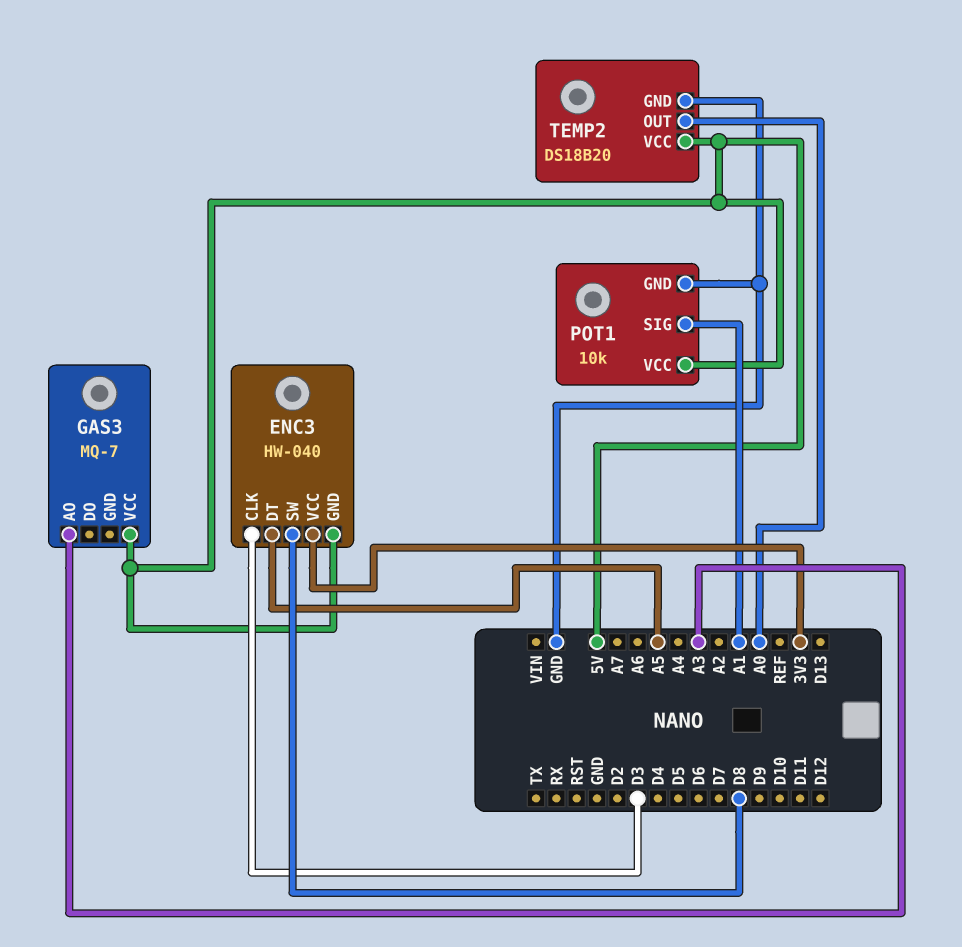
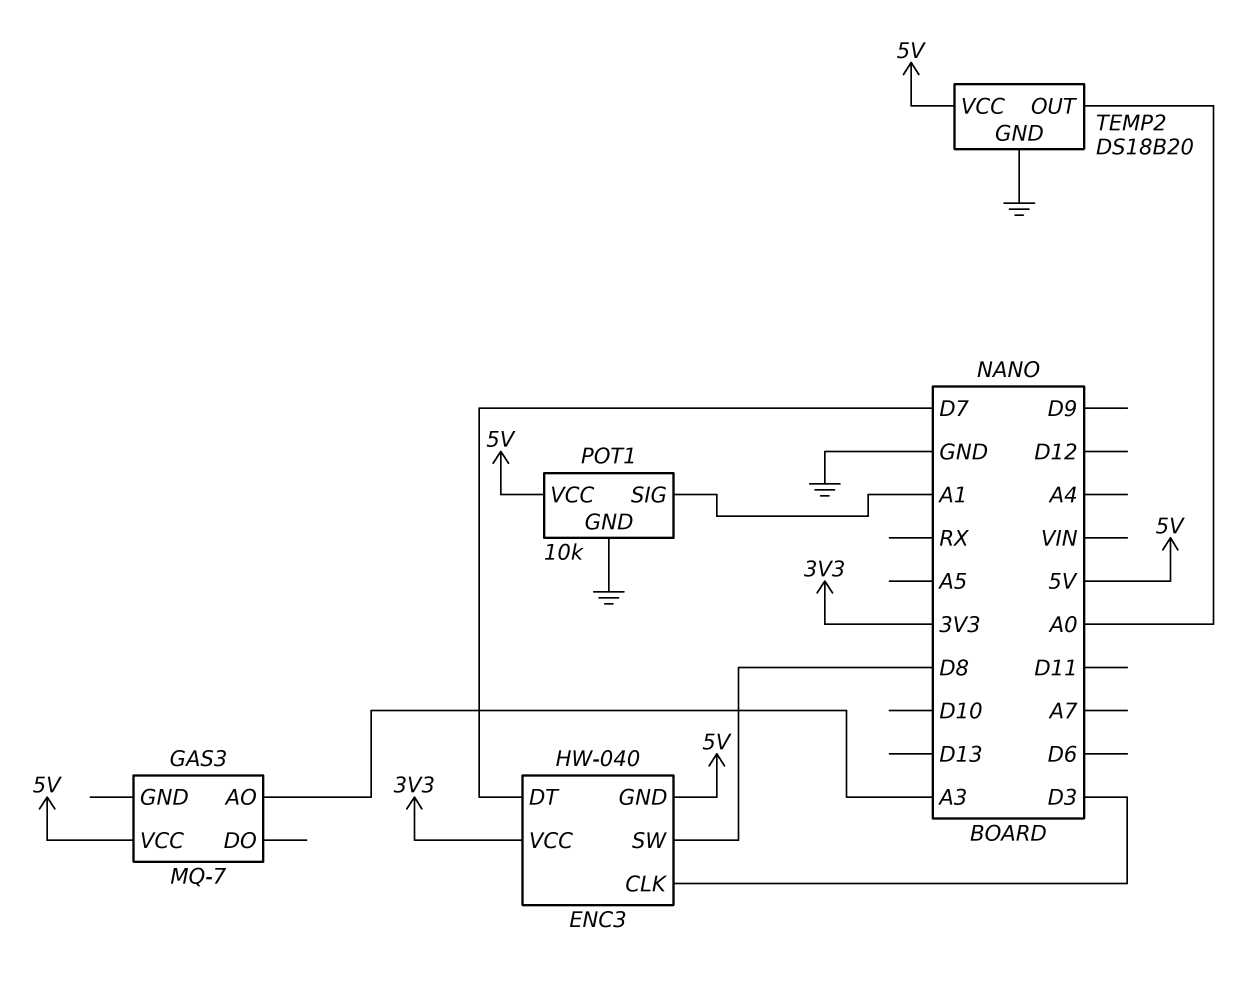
ENC3 pin DT: A5 -> D7

